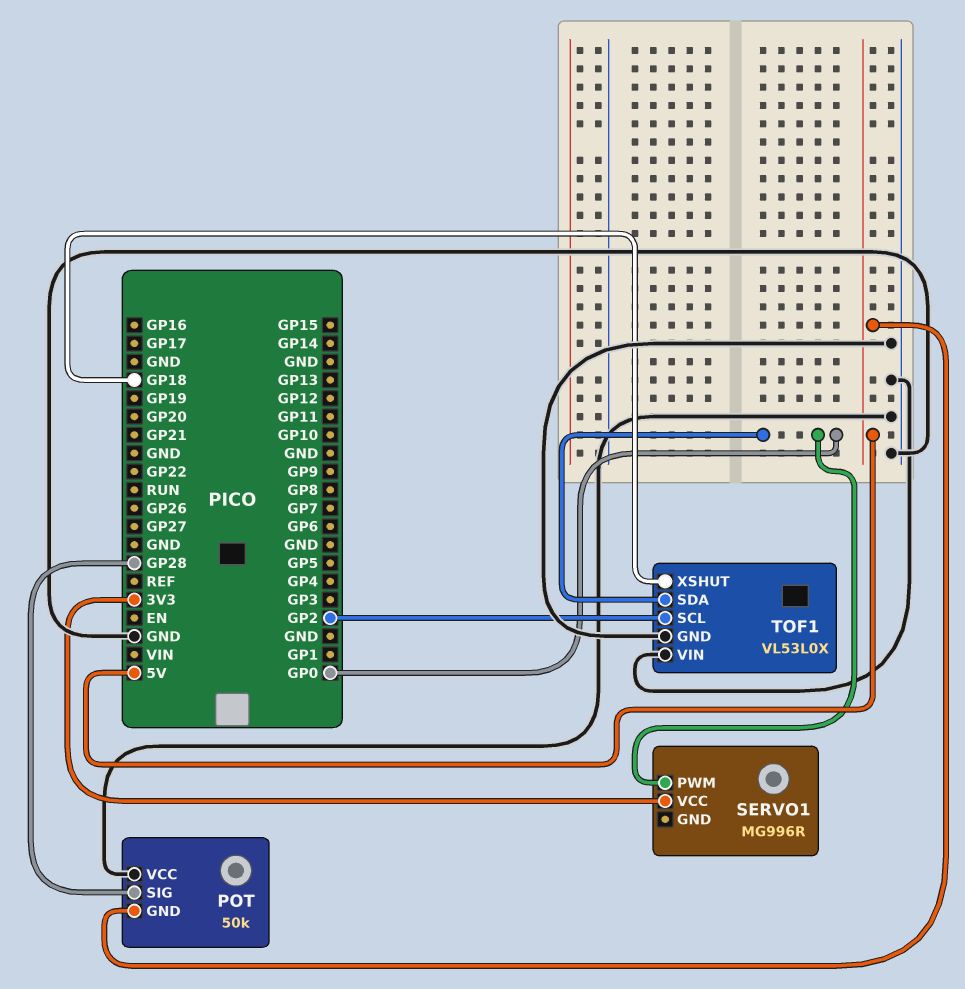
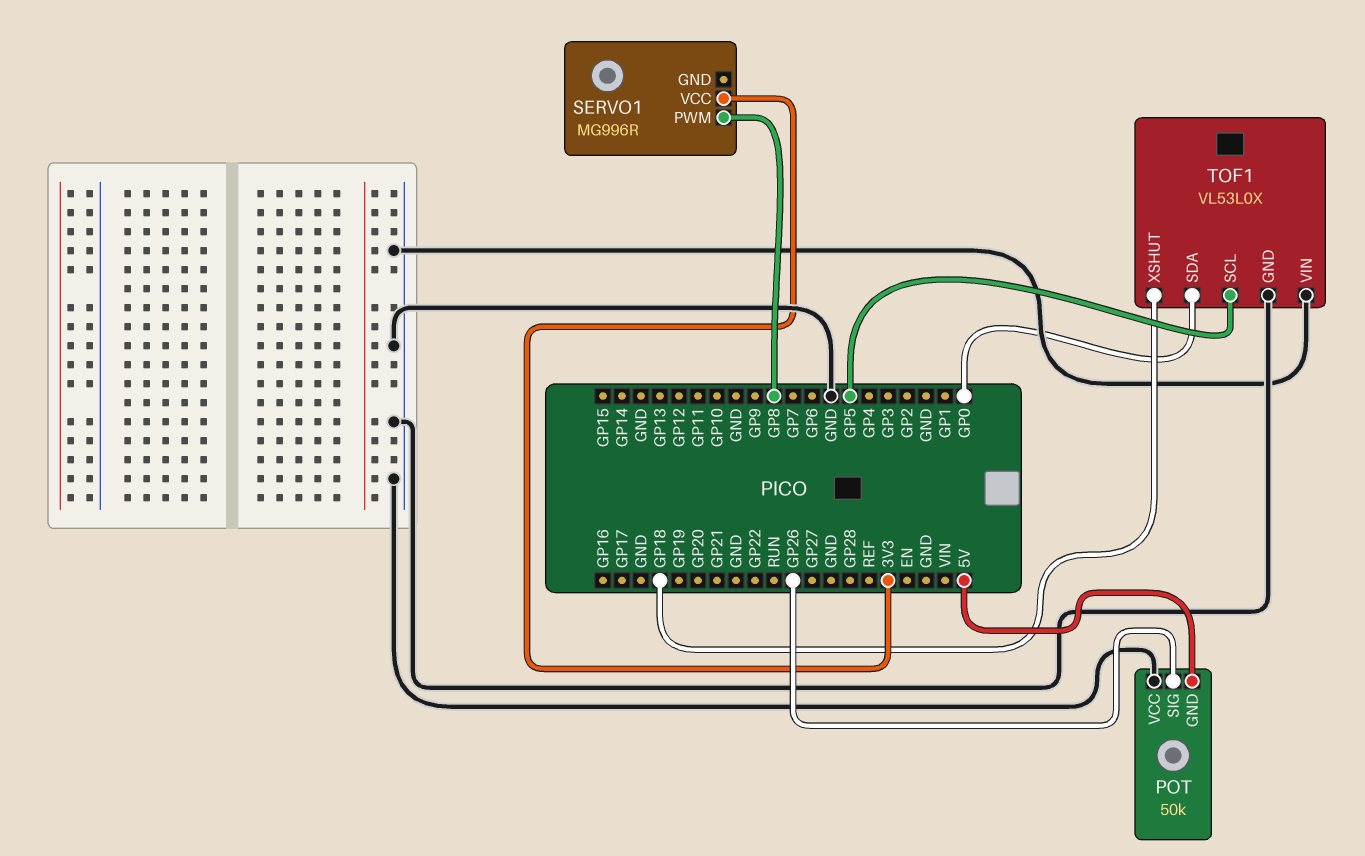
POT pin SIG: GP28 -> GP26
SERVO1 pin PWM: GP0 -> GP8
TOF1 pin SCL: GP2 -> GP5

